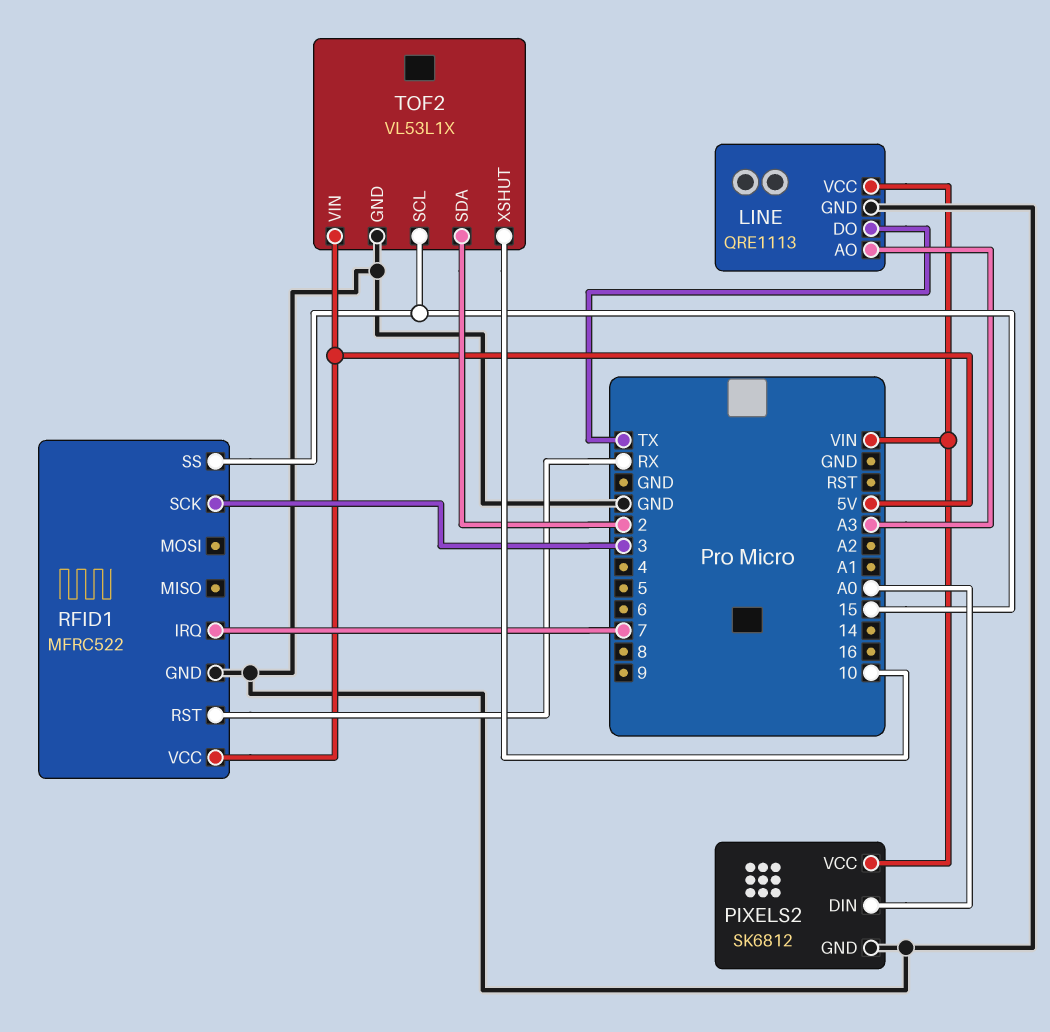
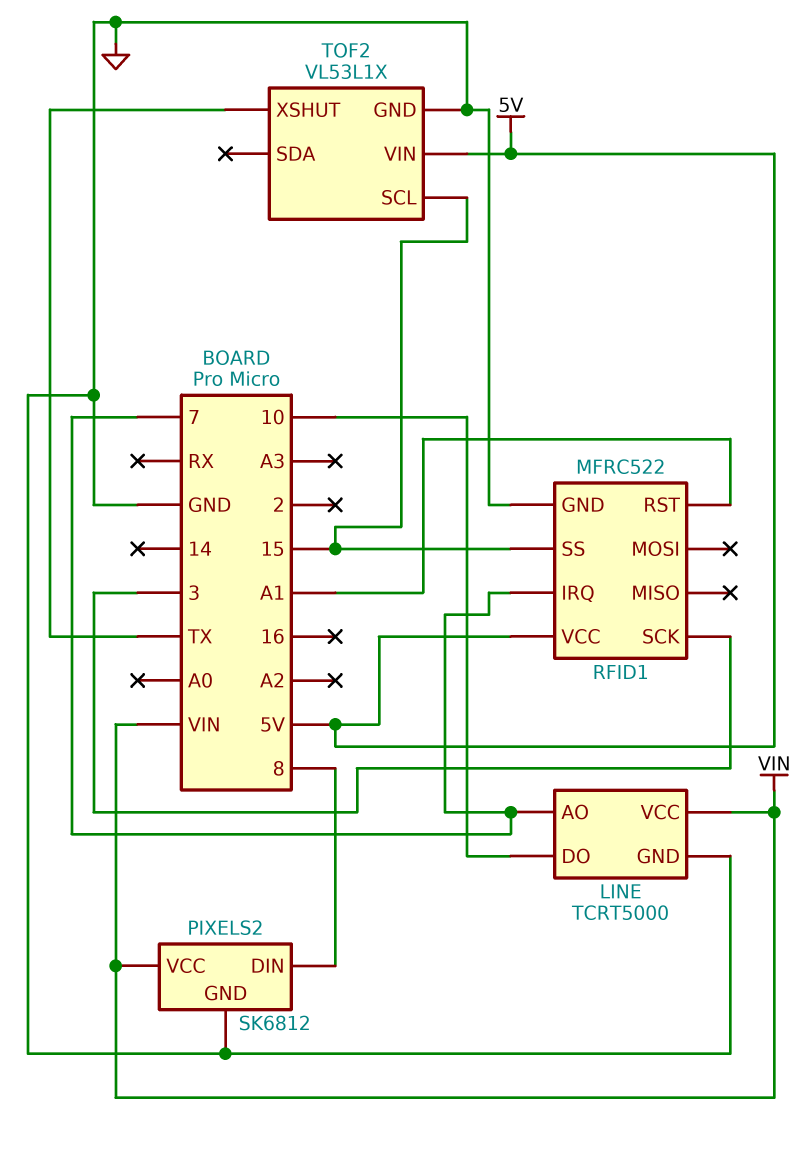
LINE: QRE1113 -> TCRT5000
LINE pin AO: A3 -> 7
LINE pin DO: TX -> 10
PIXELS2 pin DIN: A0 -> 8
RFID1 pin RST: RX -> A1
TOF2 pin SDA: 2 -> none
TOF2 pin XSHUT: 10 -> TX

